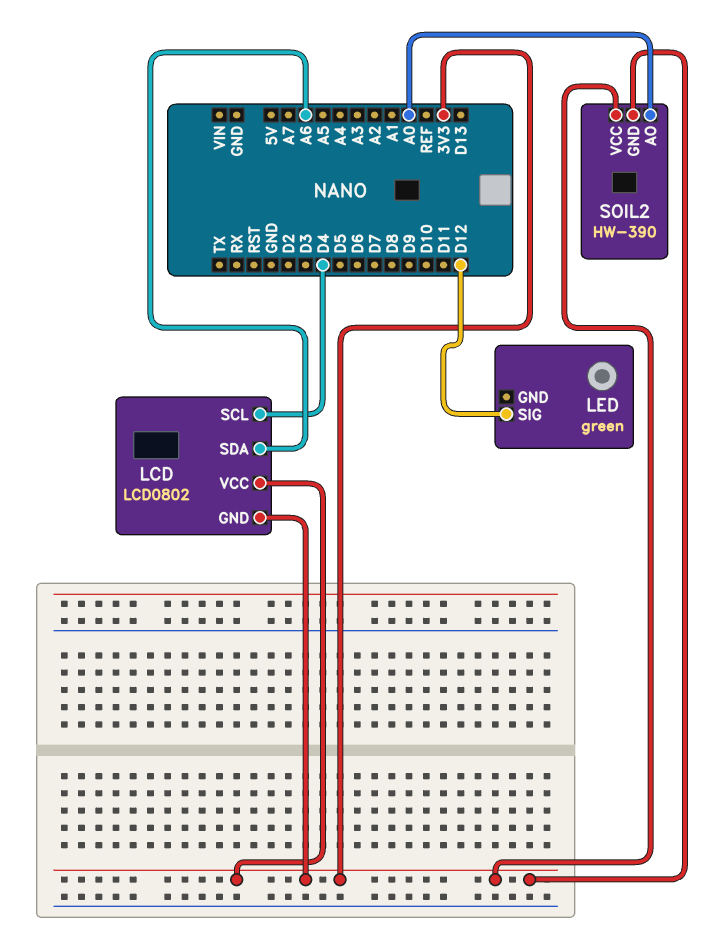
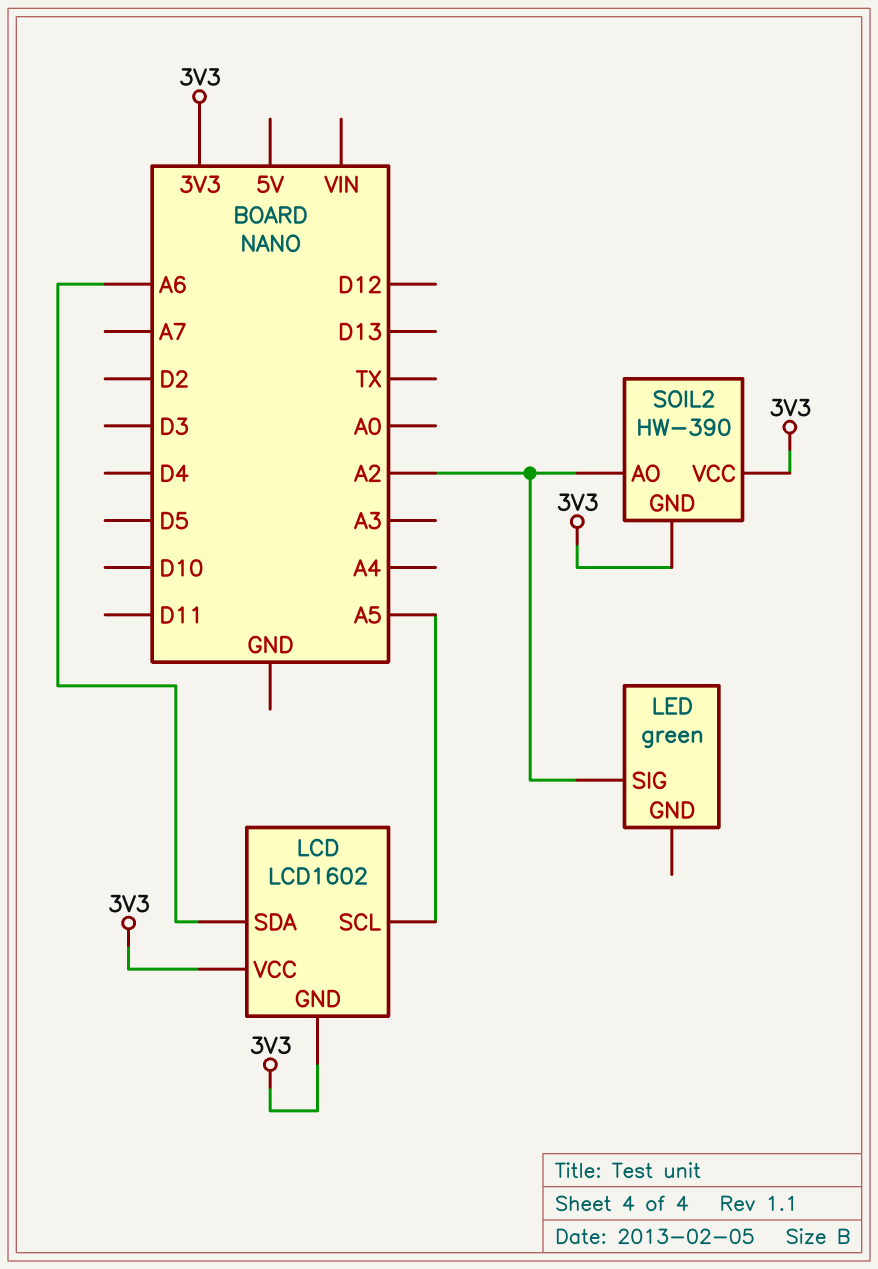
LCD: LCD0802 -> LCD1602
LCD pin SCL: D4 -> A5
LED pin SIG: D12 -> A2
SOIL2 pin AO: A0 -> A2

